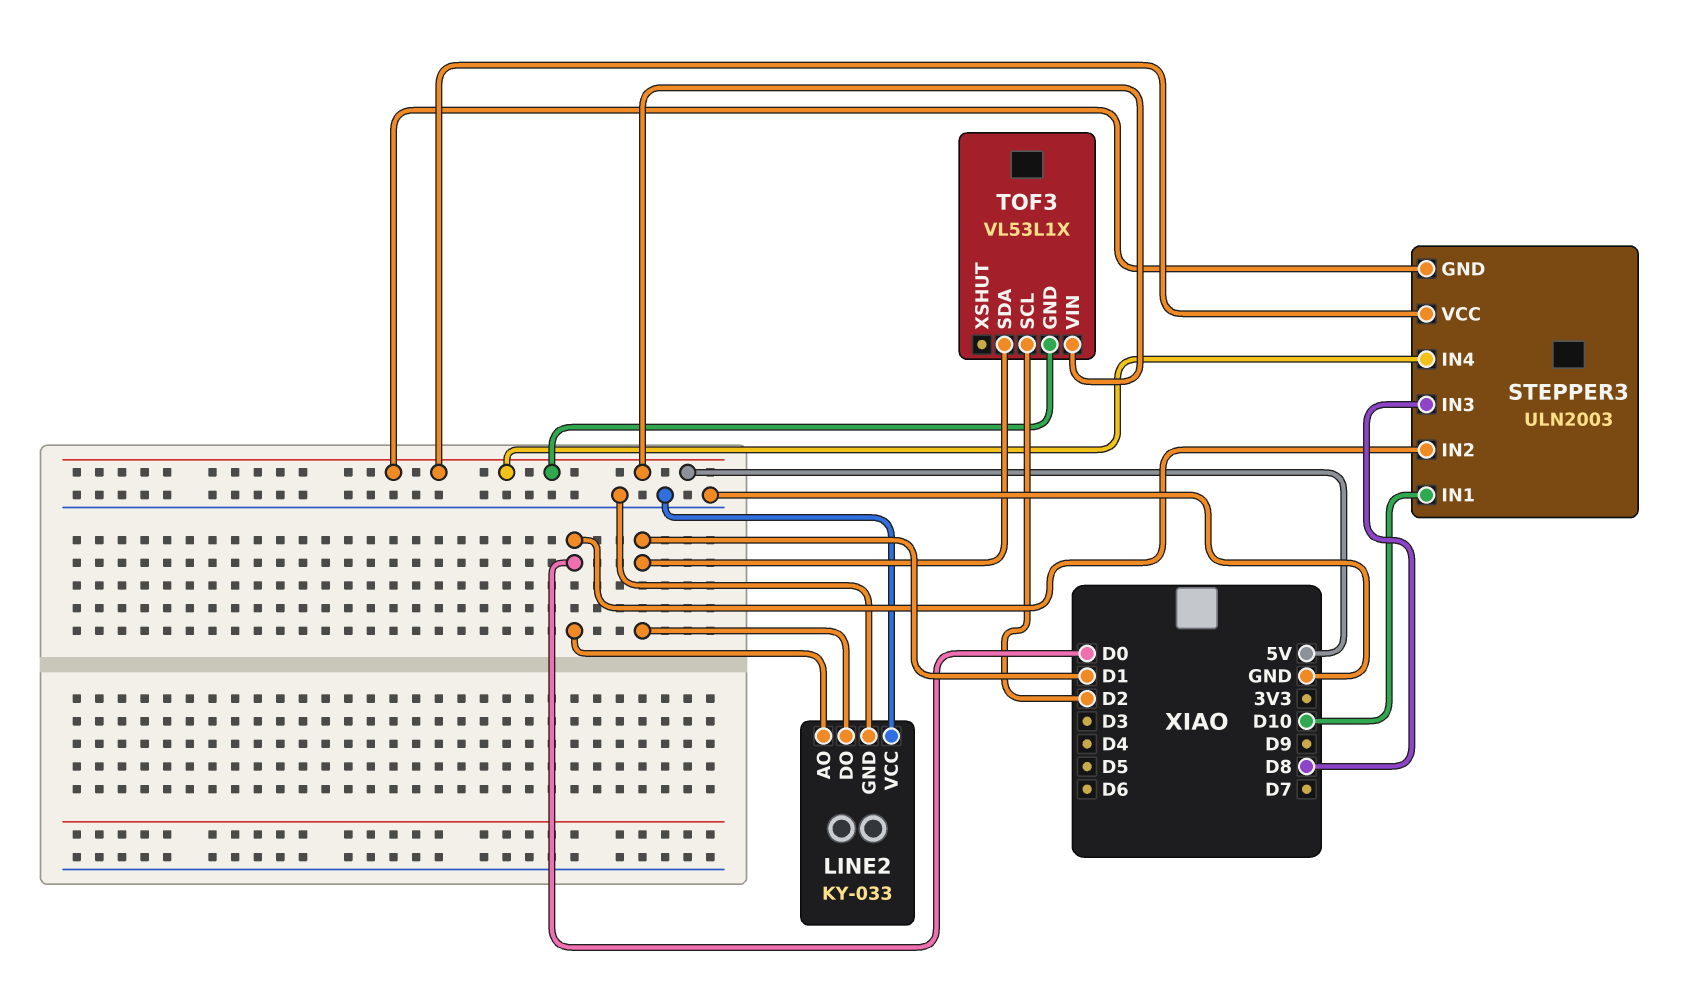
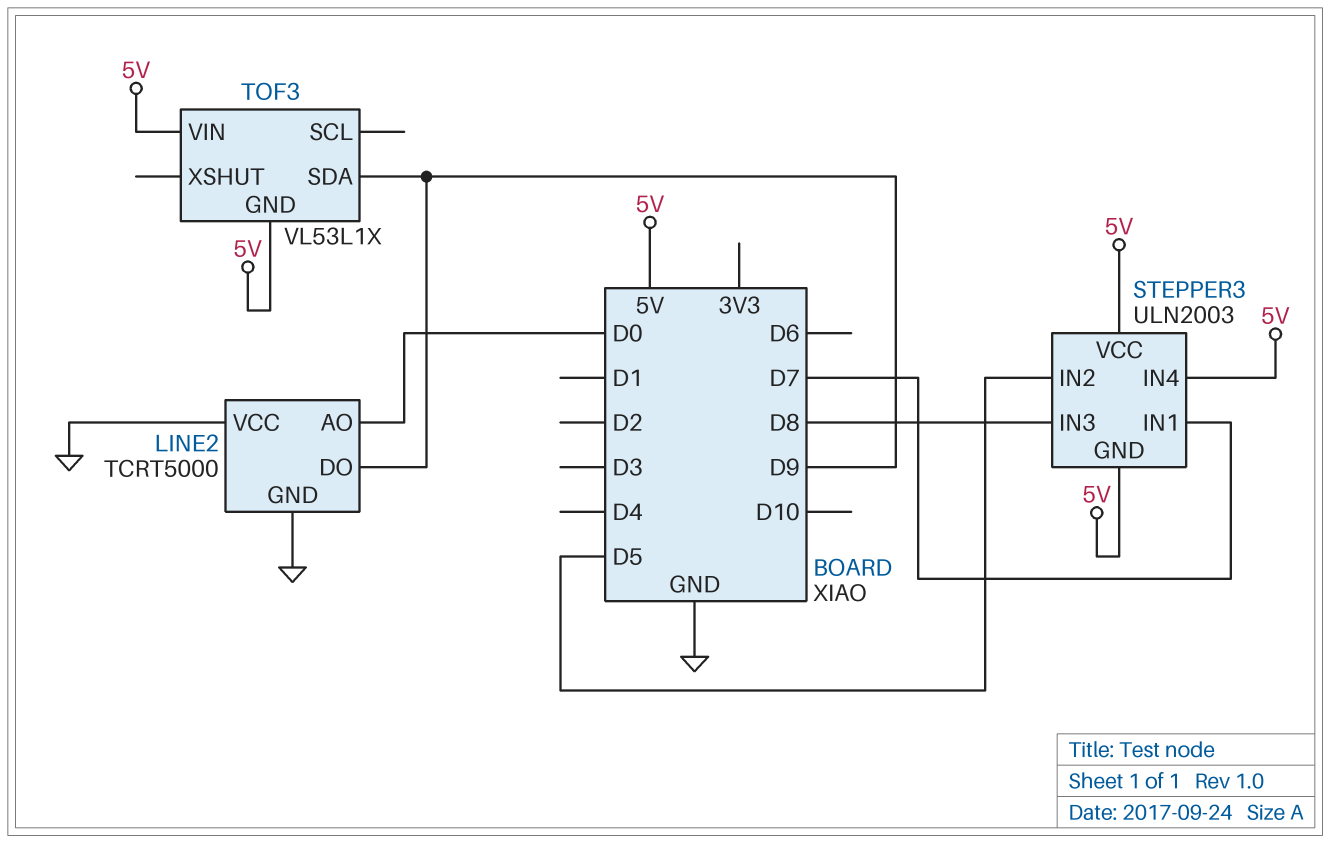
LINE2: KY-033 -> TCRT5000
LINE2 pin DO: D1 -> D9
STEPPER3 pin IN1: D10 -> D7
STEPPER3 pin IN2: D0 -> D5
TOF3 pin SCL: D2 -> none
TOF3 pin SDA: D1 -> D9

